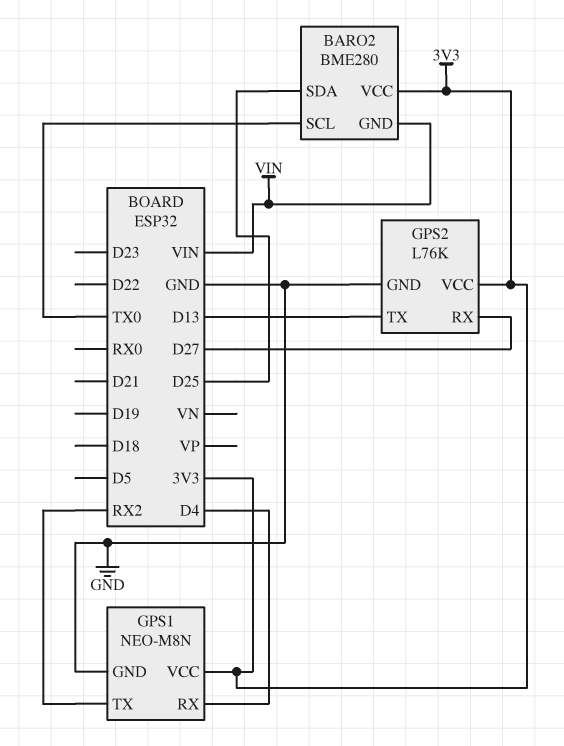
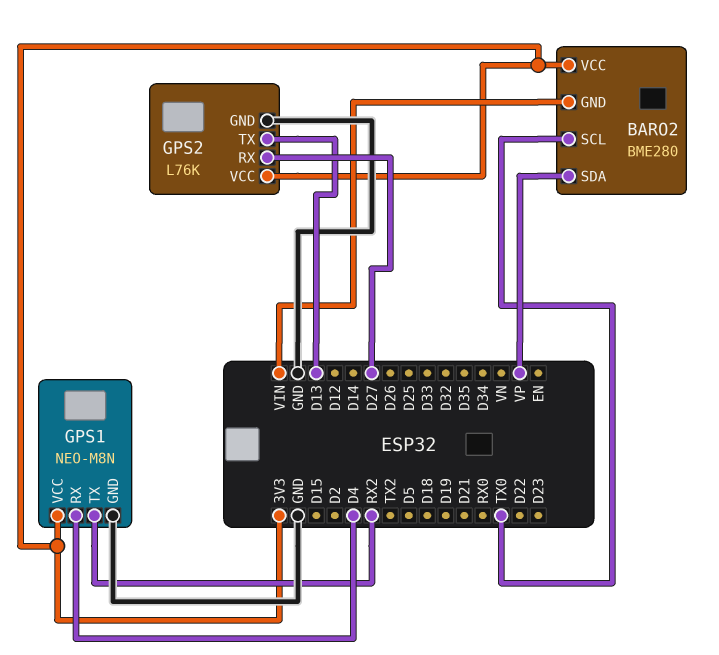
BARO2 pin SDA: D25 -> VP

